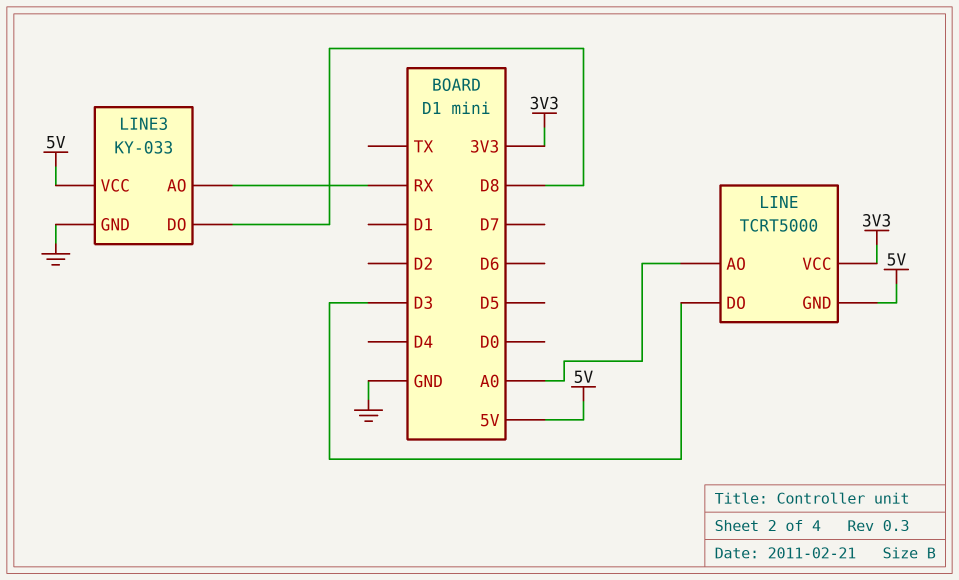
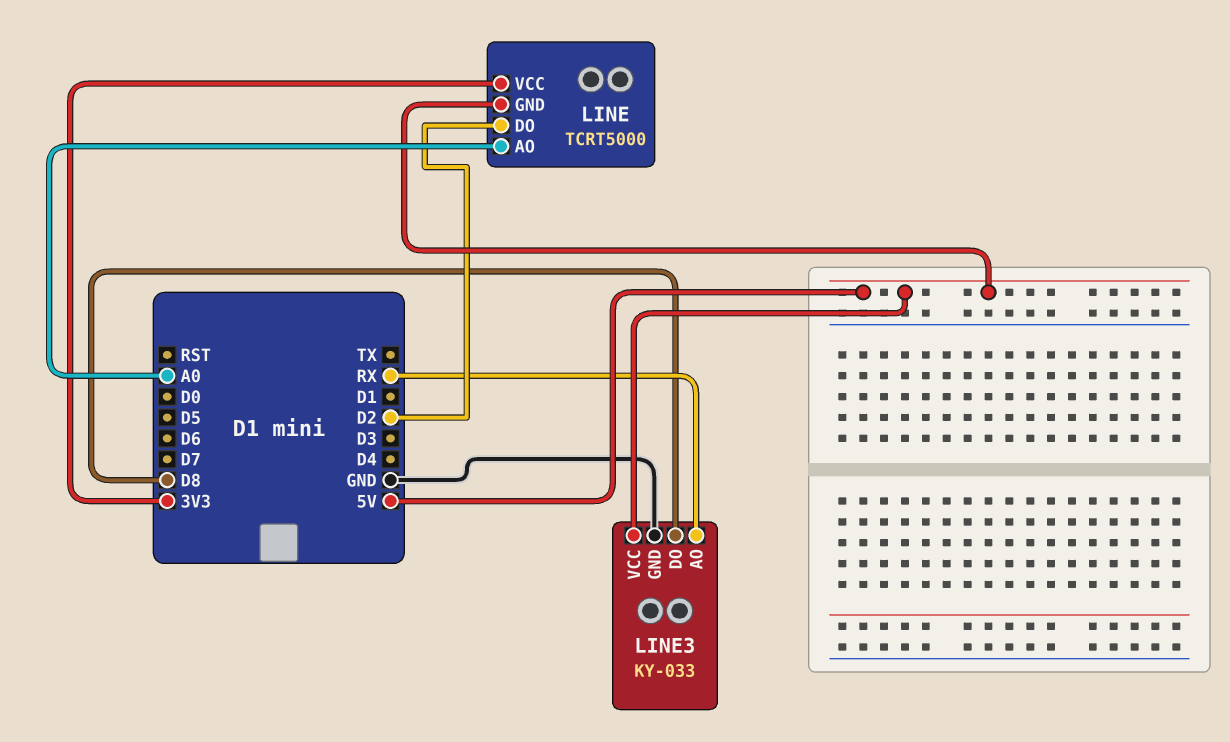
LINE pin DO: D3 -> D2

